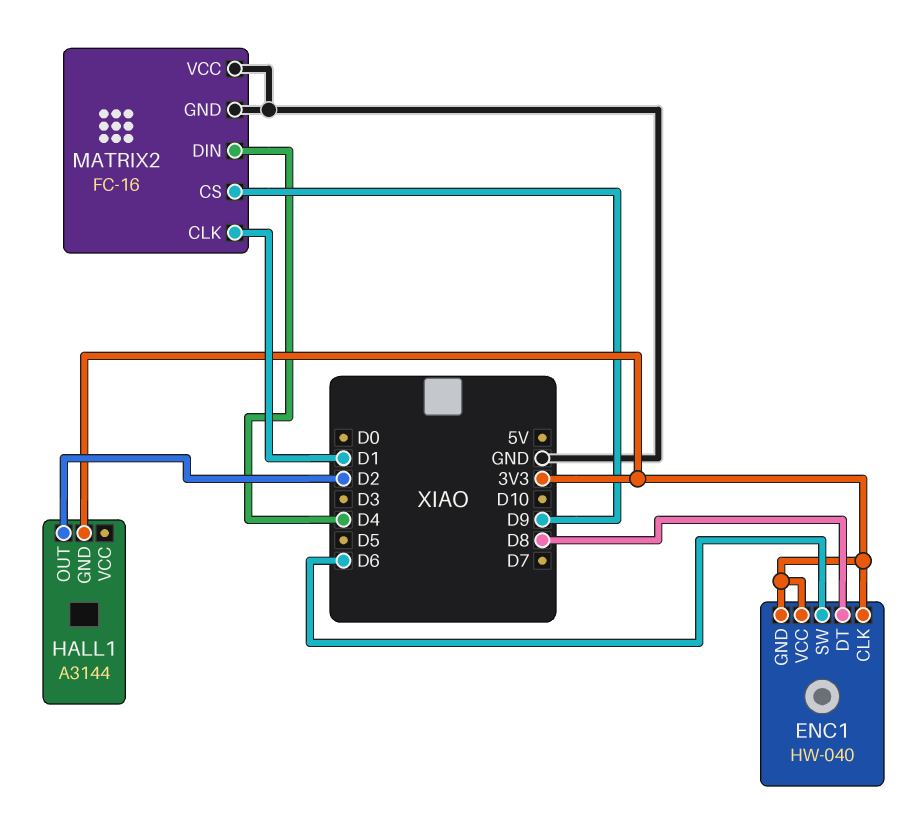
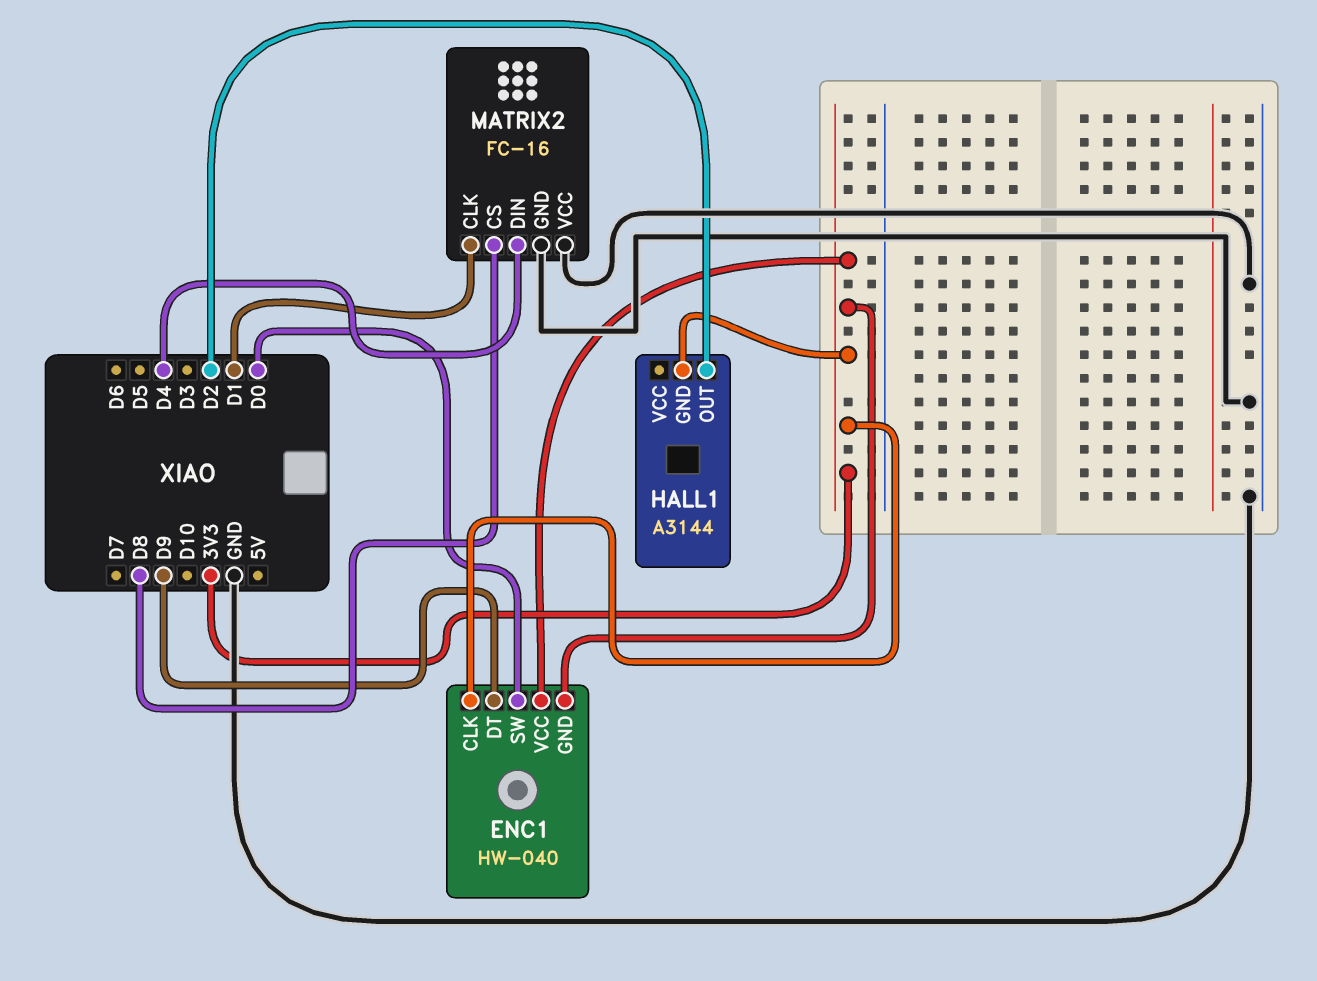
ENC1 pin DT: D8 -> D9
ENC1 pin SW: D6 -> D0
MATRIX2 pin CS: D9 -> D8

